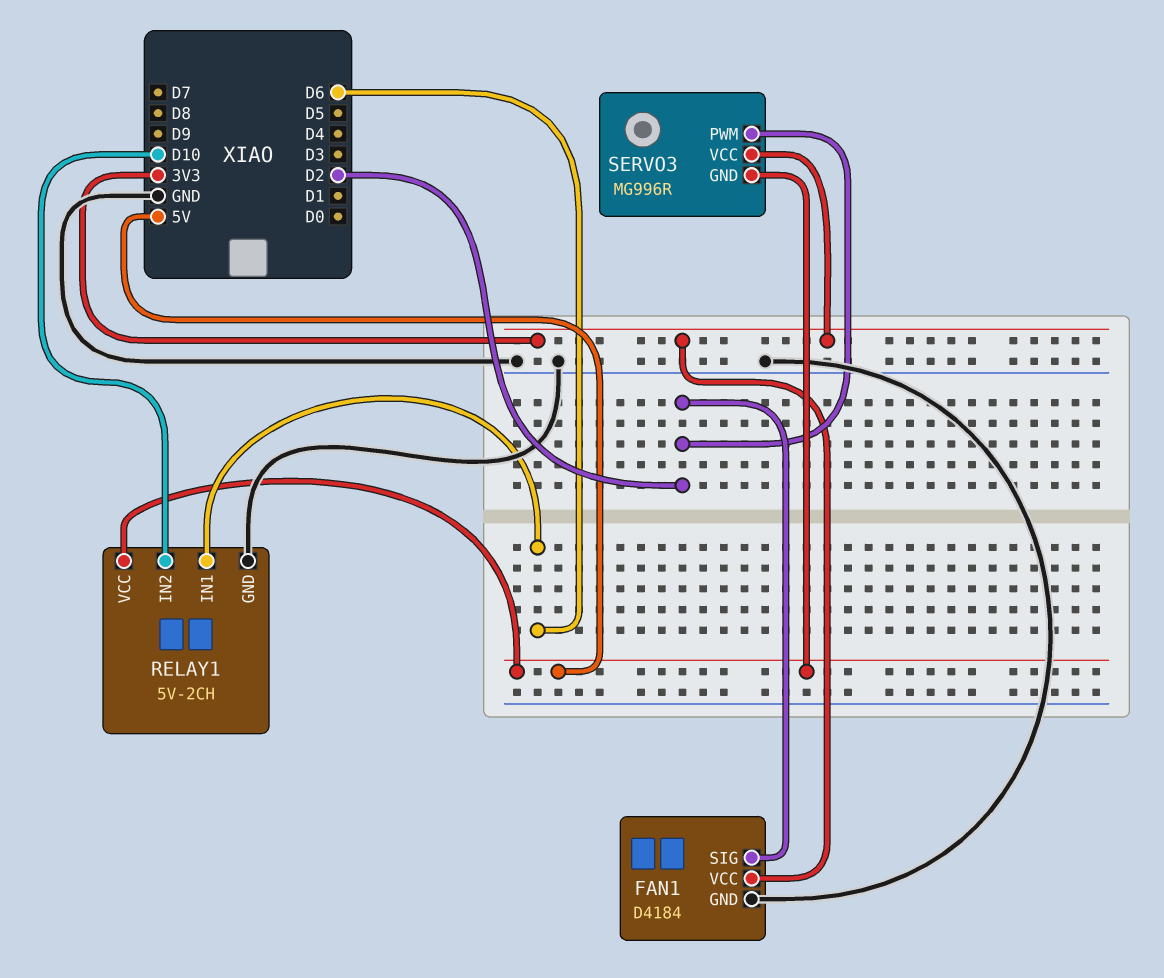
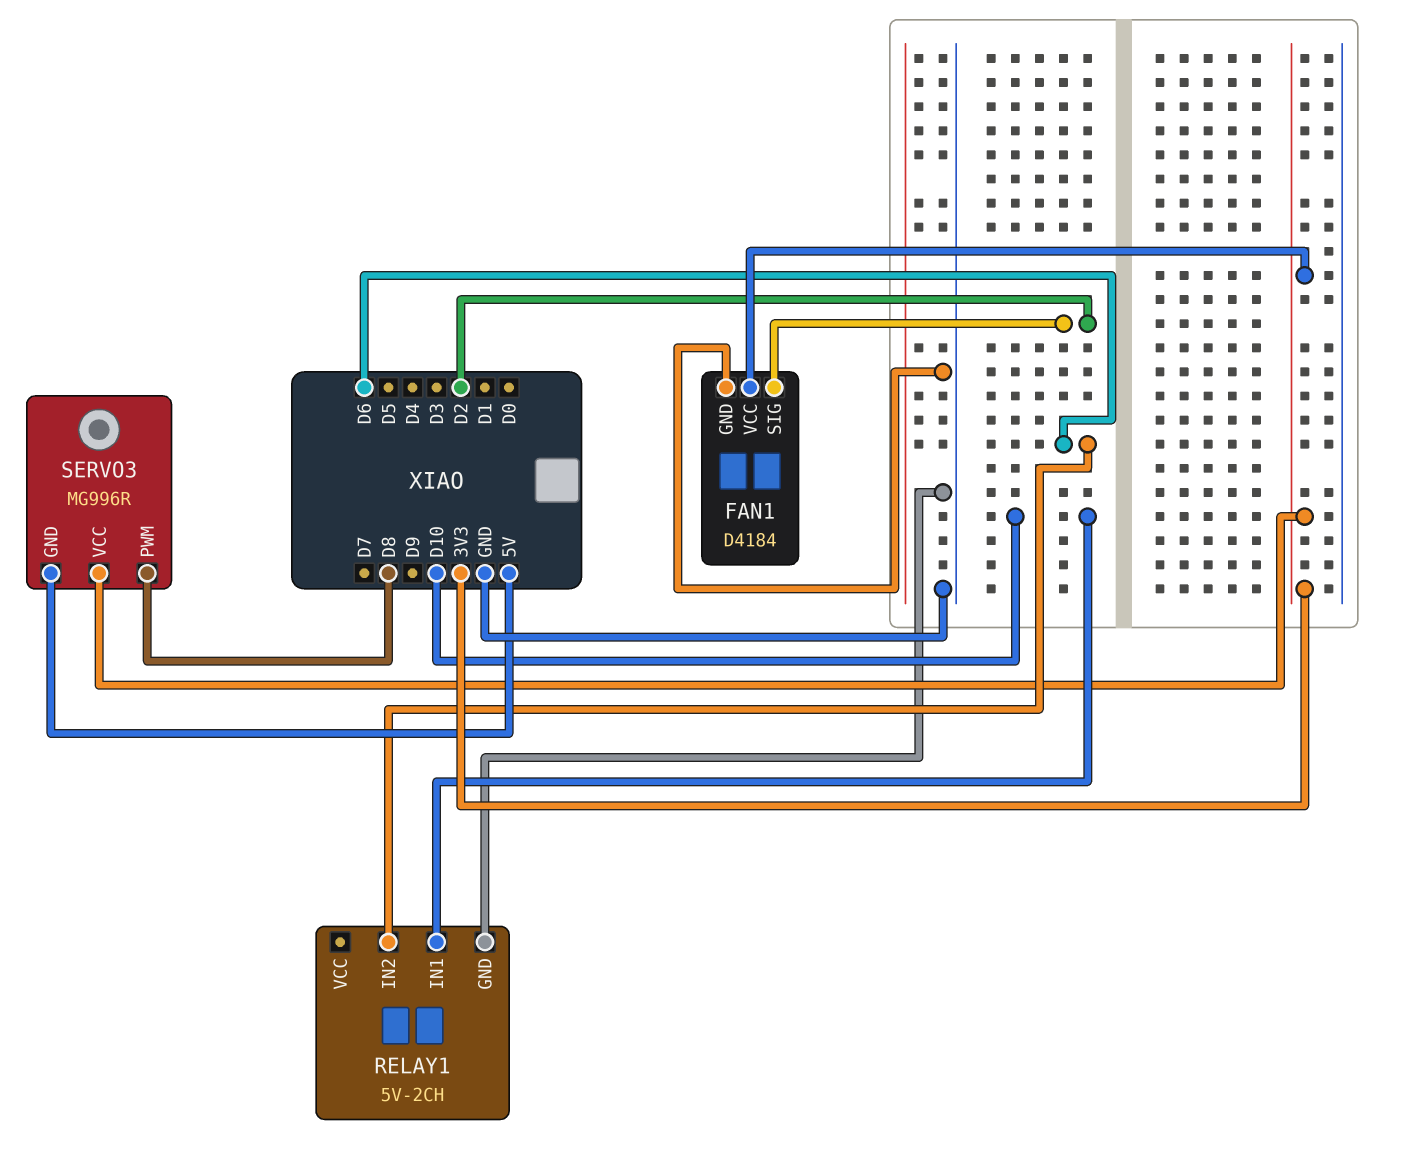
RELAY1 pin IN1: D6 -> D10
RELAY1 pin IN2: D10 -> D6
RELAY1 pin VCC: 5V -> none
SERVO3 pin PWM: D2 -> D8

